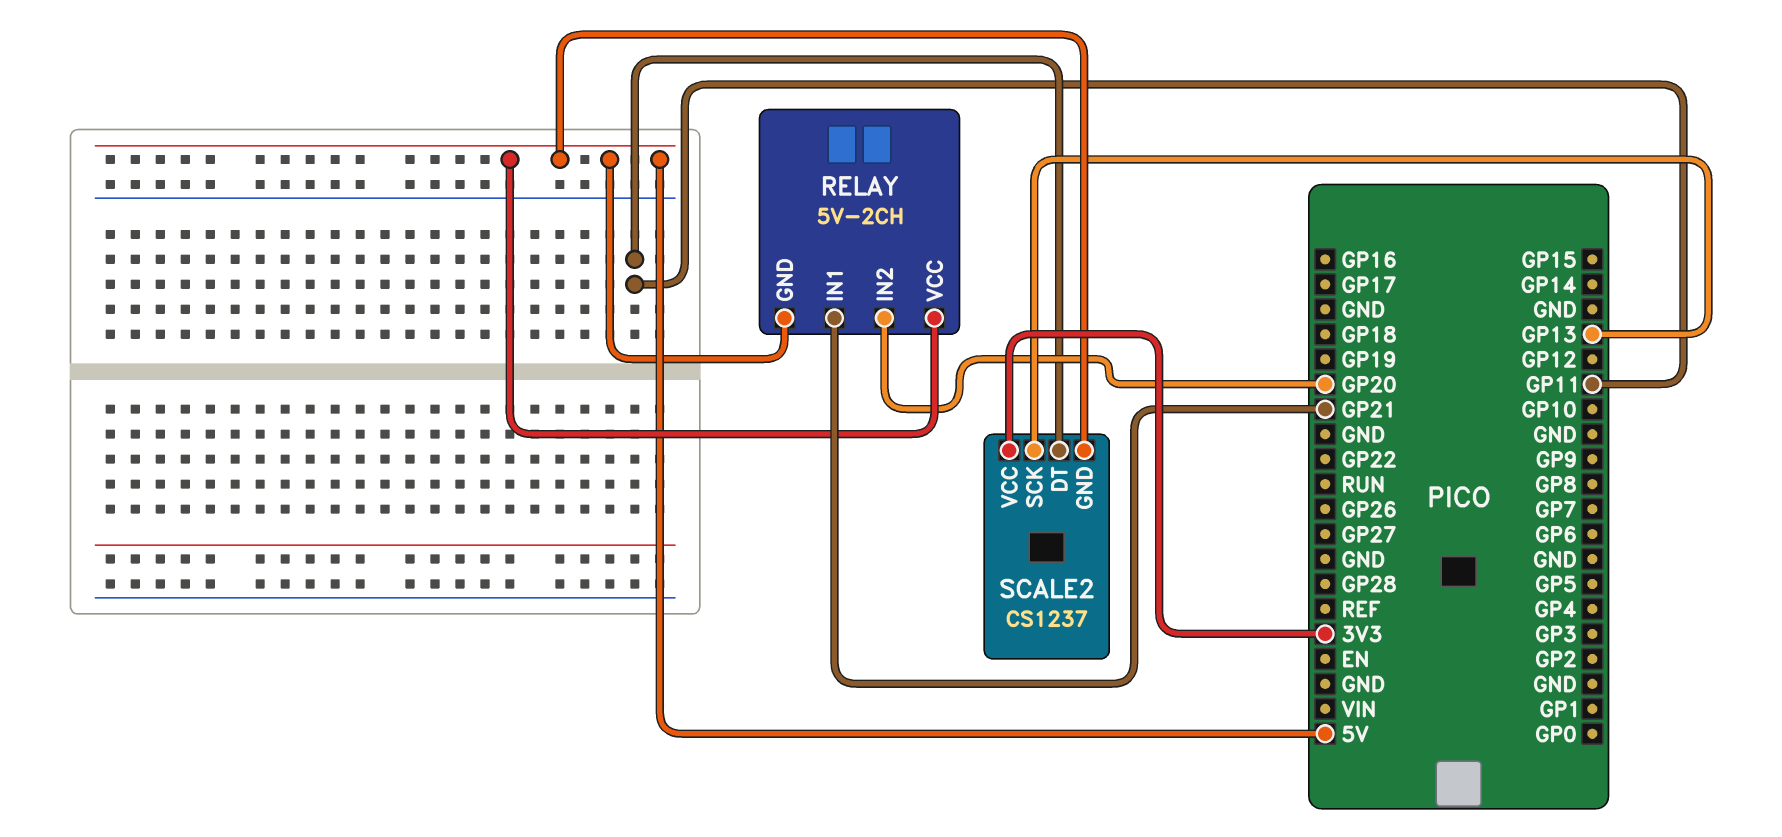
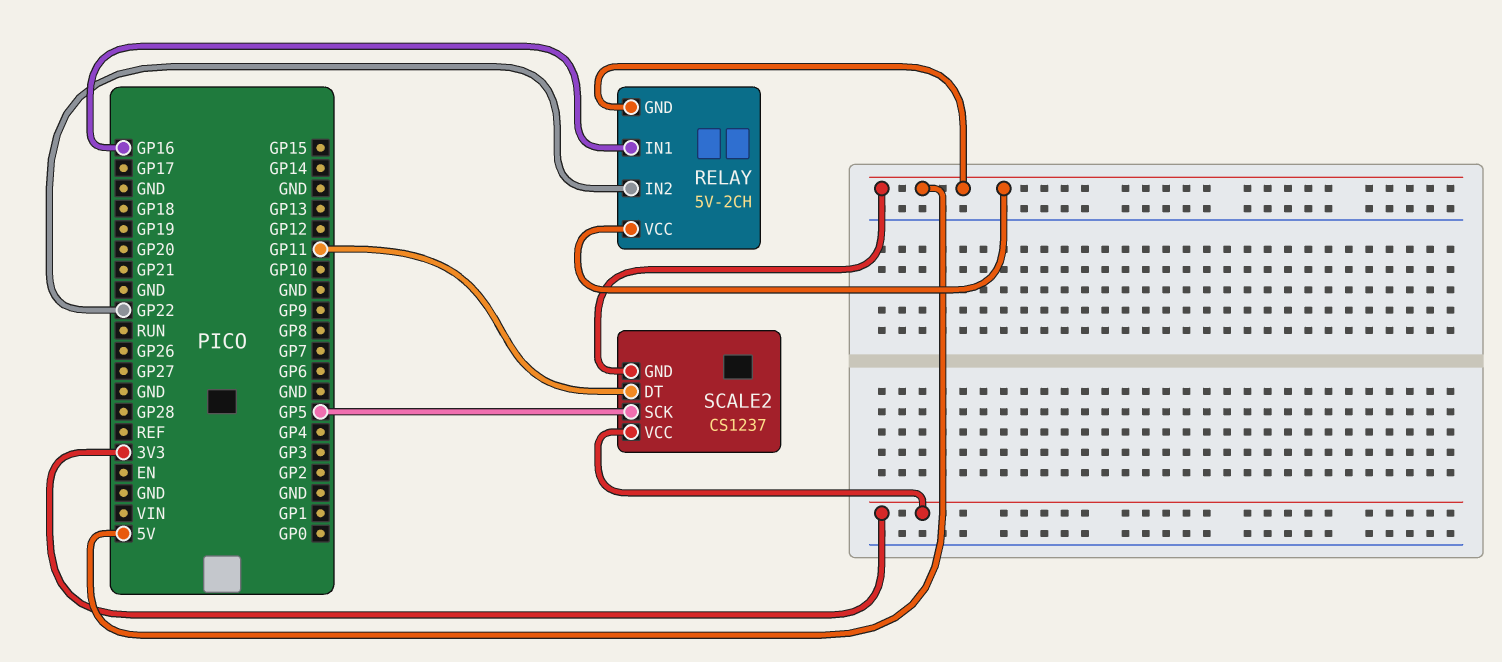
RELAY pin IN1: GP21 -> GP16
RELAY pin IN2: GP20 -> GP22
SCALE2 pin SCK: GP13 -> GP5

